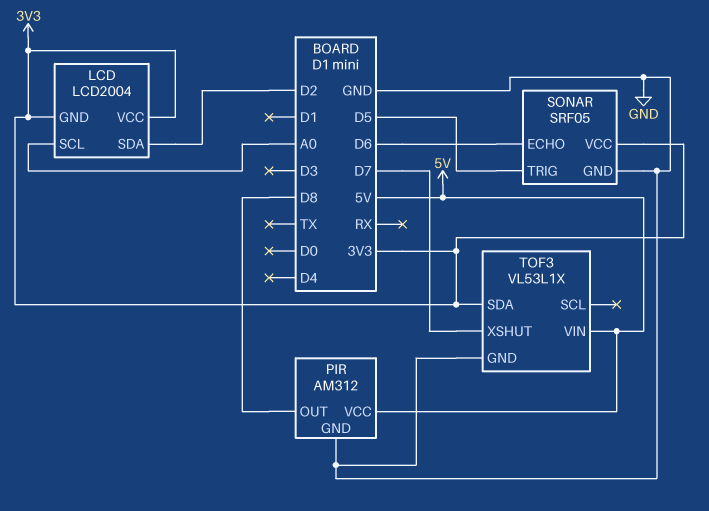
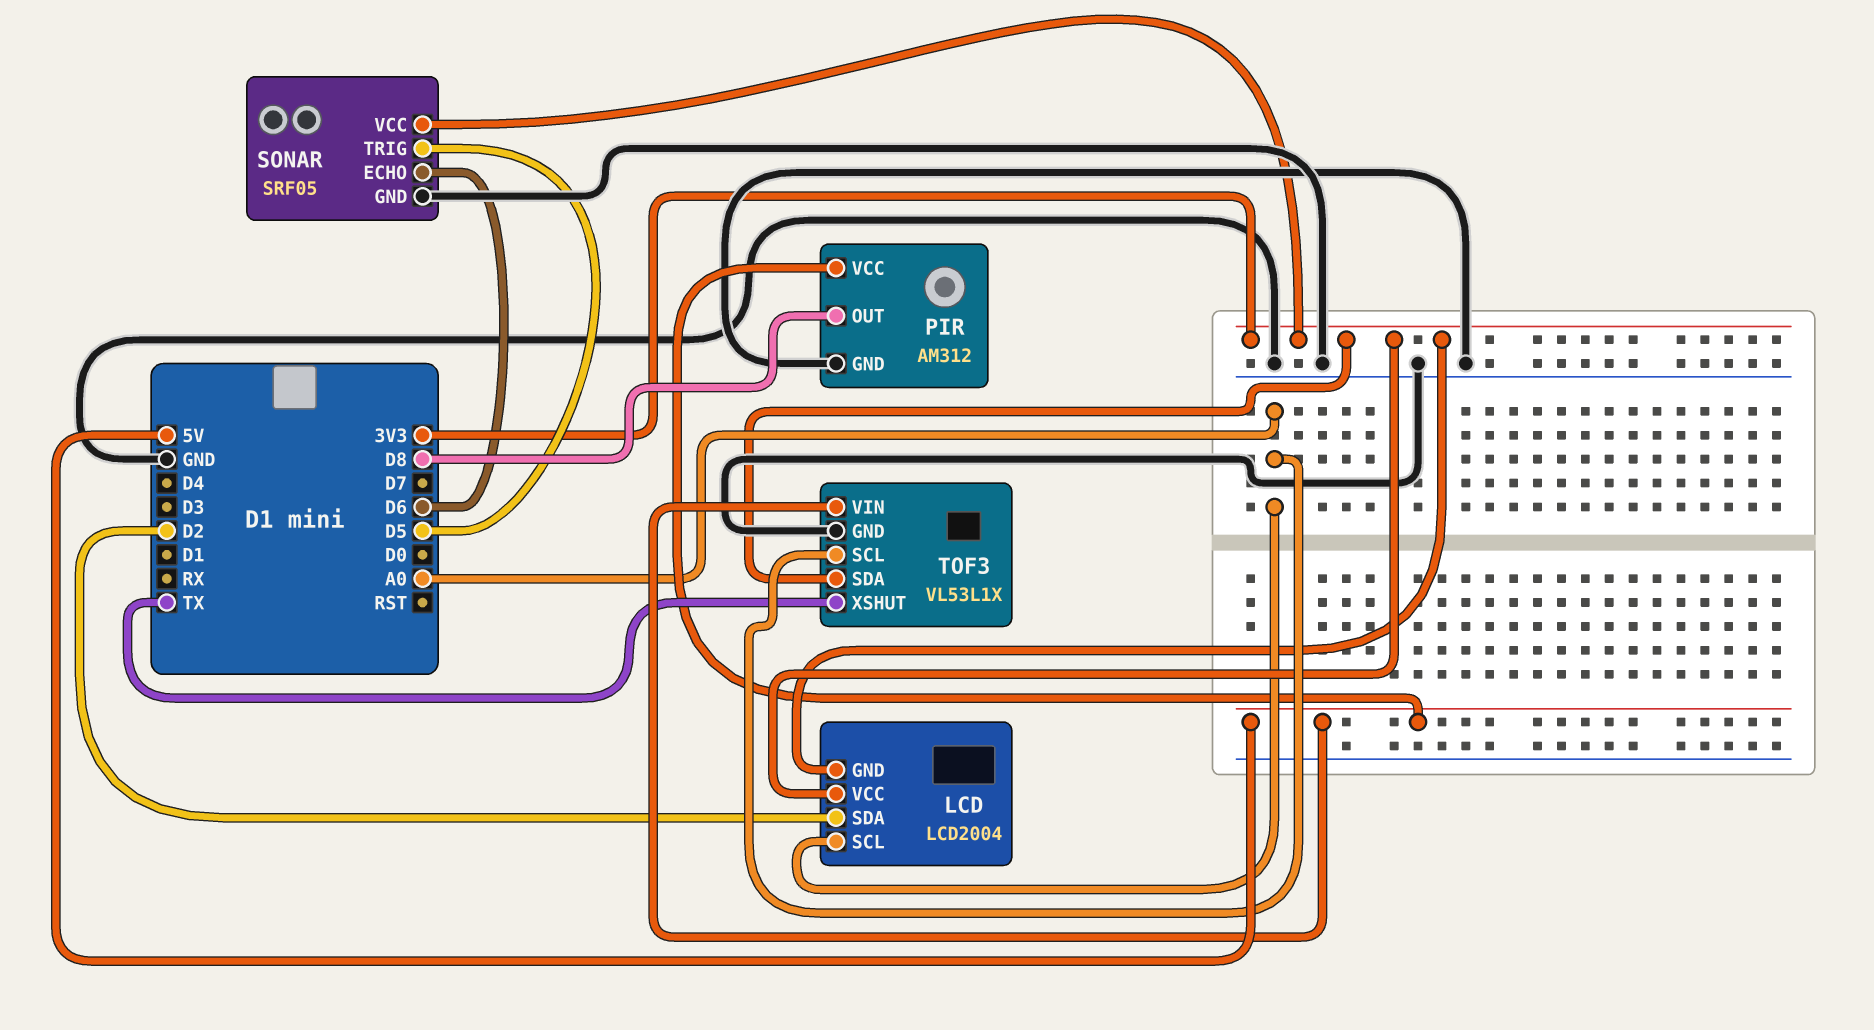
TOF3 pin SCL: none -> A0
TOF3 pin XSHUT: D7 -> TX

